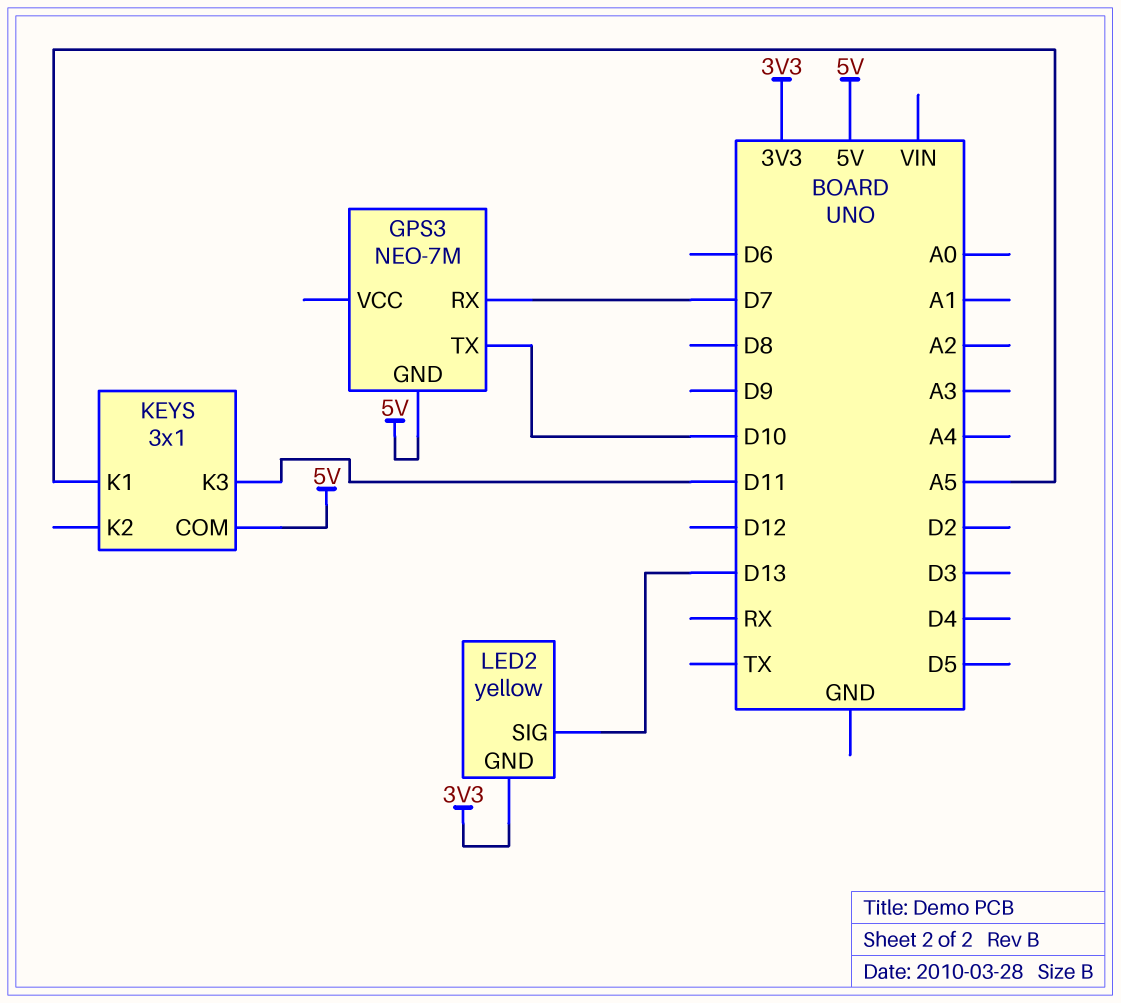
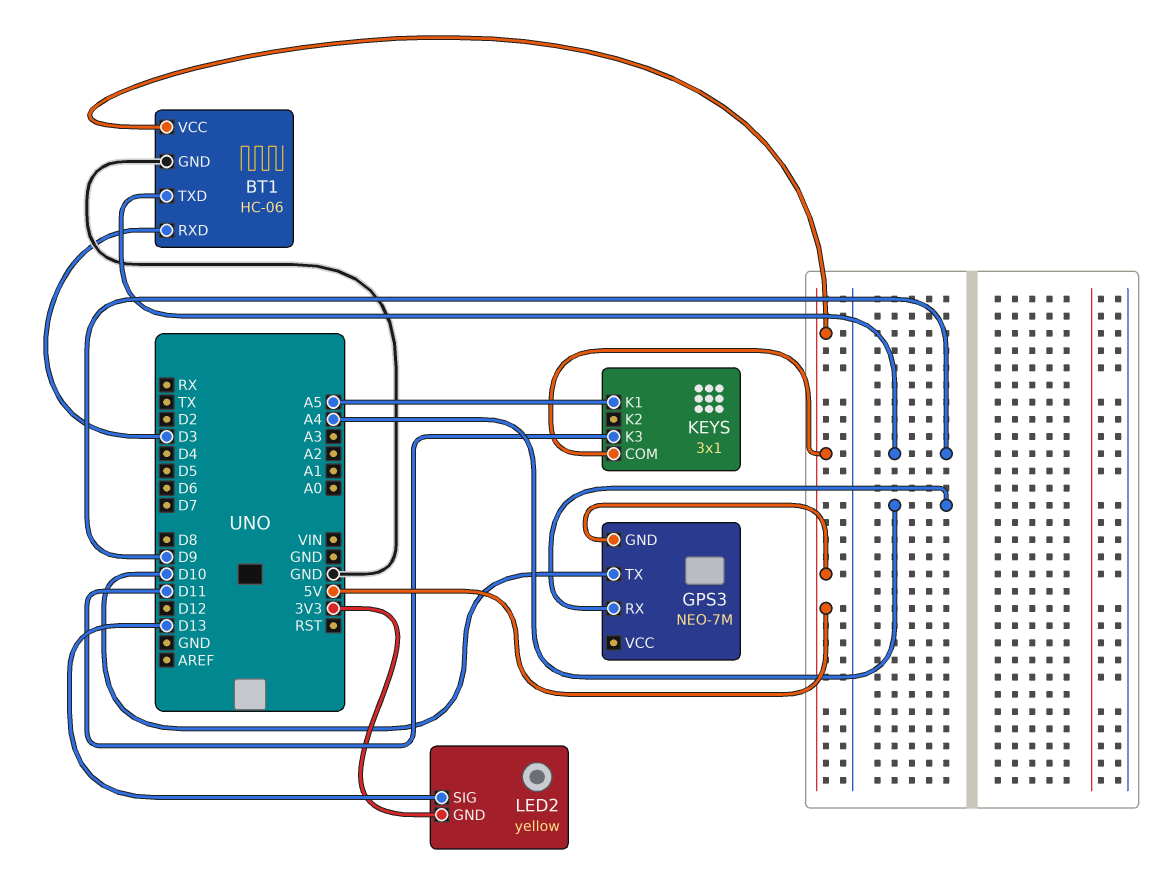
BT1: none -> HC-06
BT1 pin GND: none -> GND
BT1 pin RXD: none -> D3
BT1 pin TXD: none -> D9
BT1 pin VCC: none -> 5V
GPS3 pin RX: D7 -> A4

